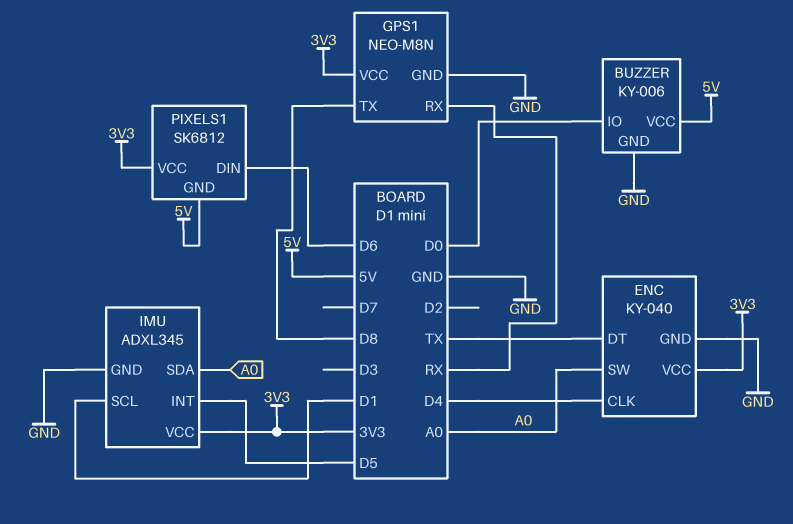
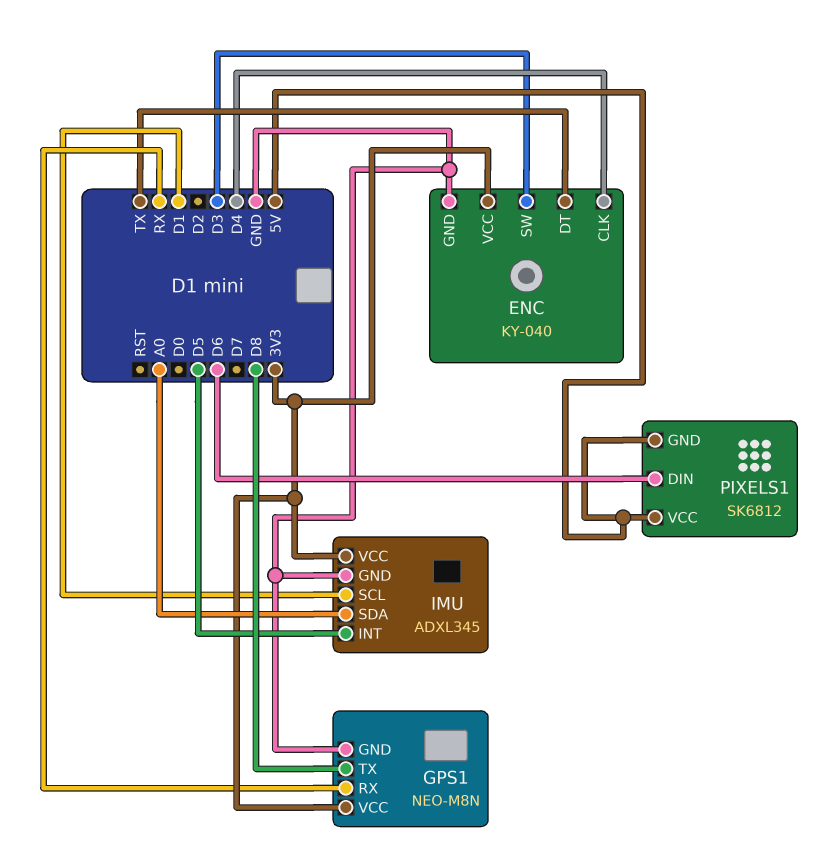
BUZZER: KY-006 -> none
BUZZER pin GND: GND -> none
BUZZER pin IO: D0 -> none
BUZZER pin VCC: 5V -> none
ENC pin SW: A0 -> D3
PIXELS1 pin VCC: 3V3 -> 5V

